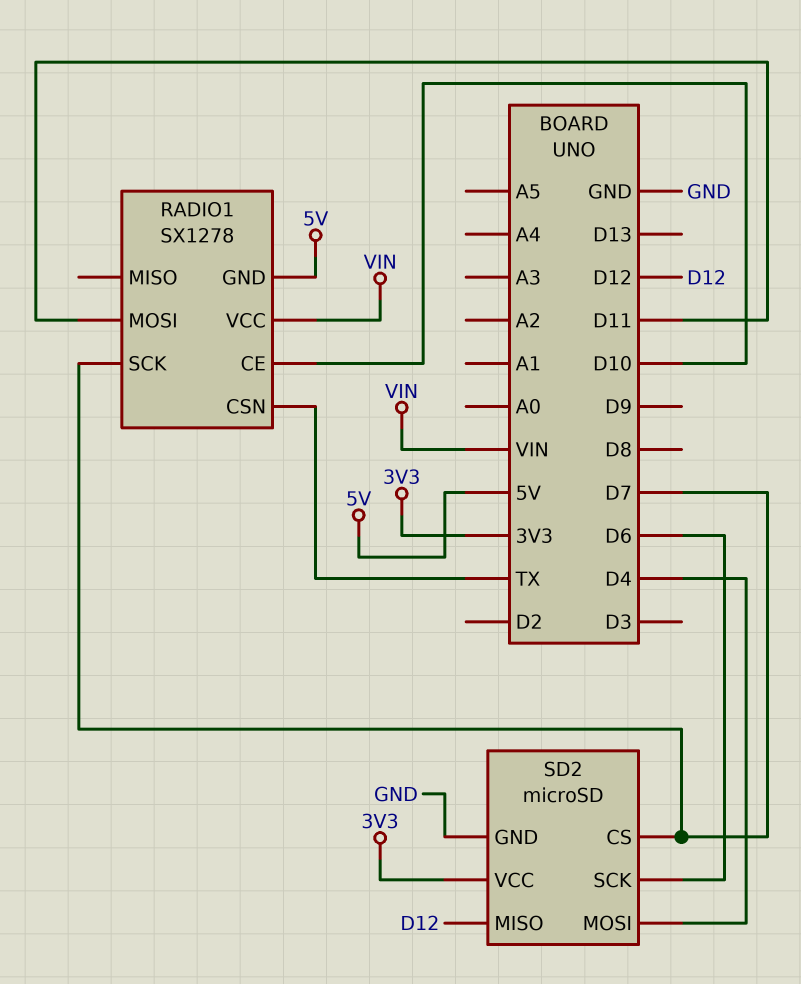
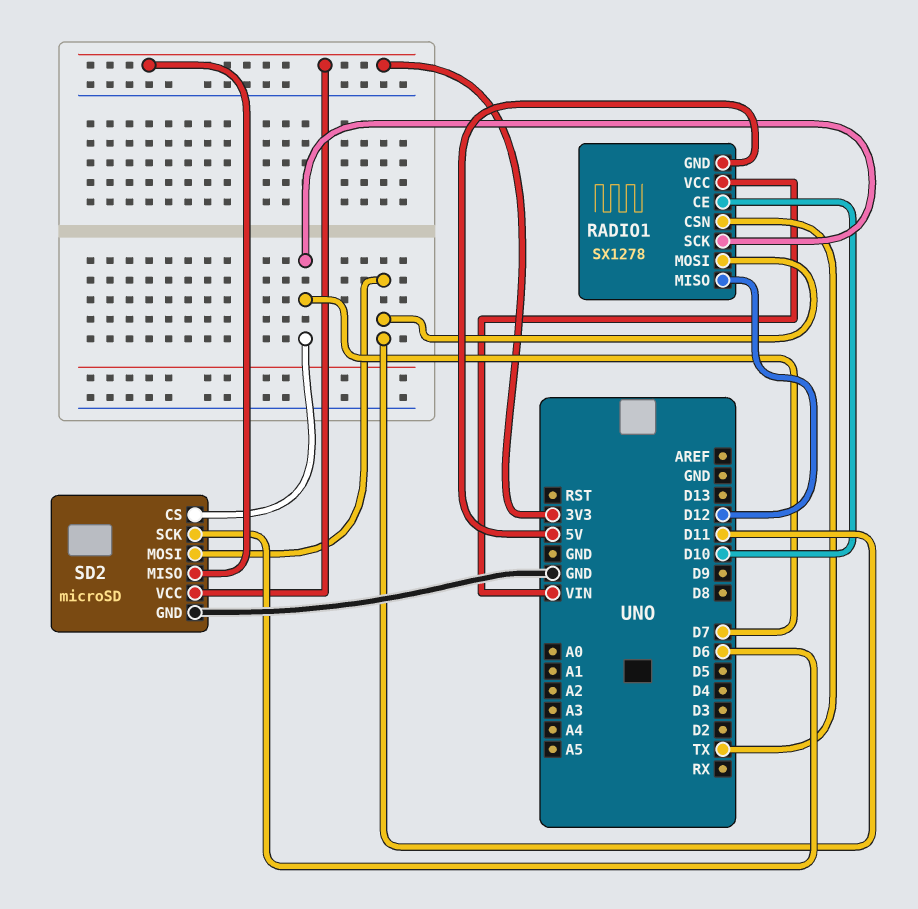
RADIO1 pin MISO: none -> D12
SD2 pin MISO: D12 -> 3V3
SD2 pin MOSI: D4 -> D11

